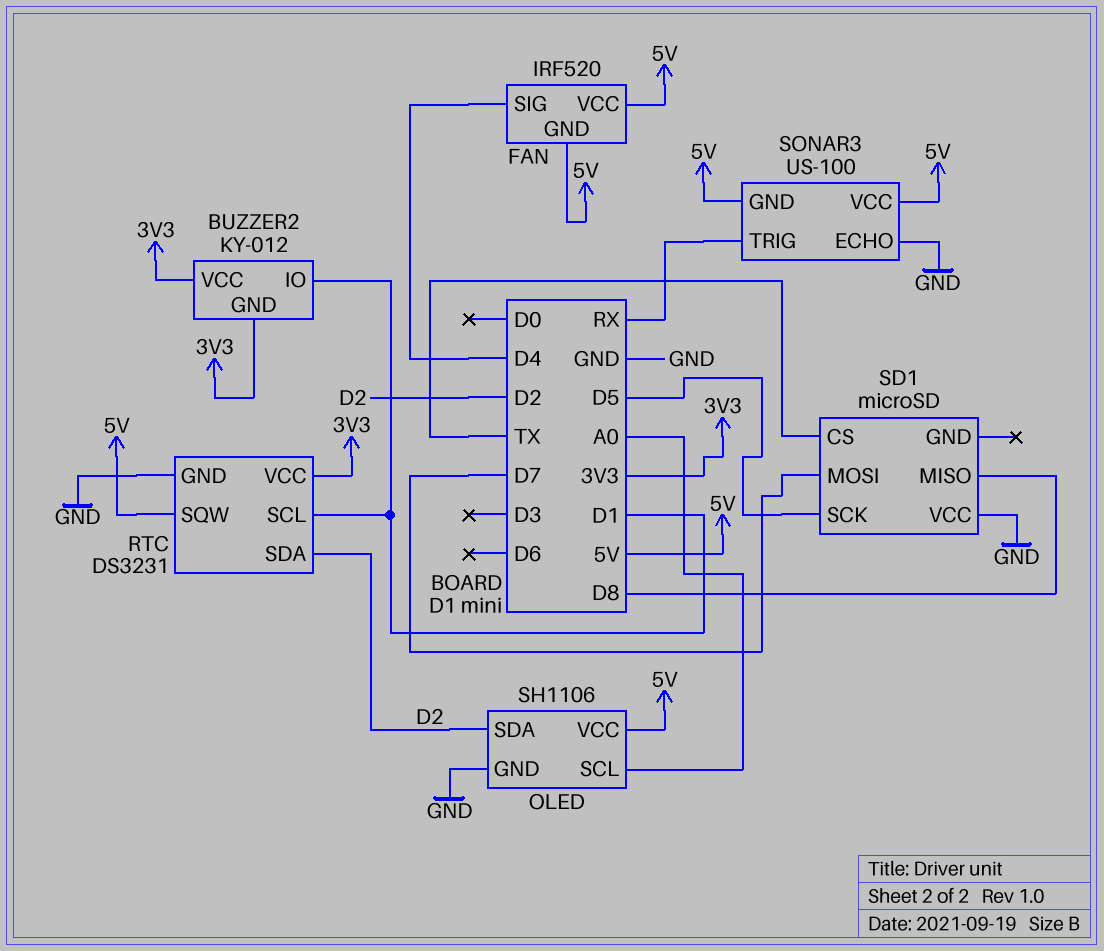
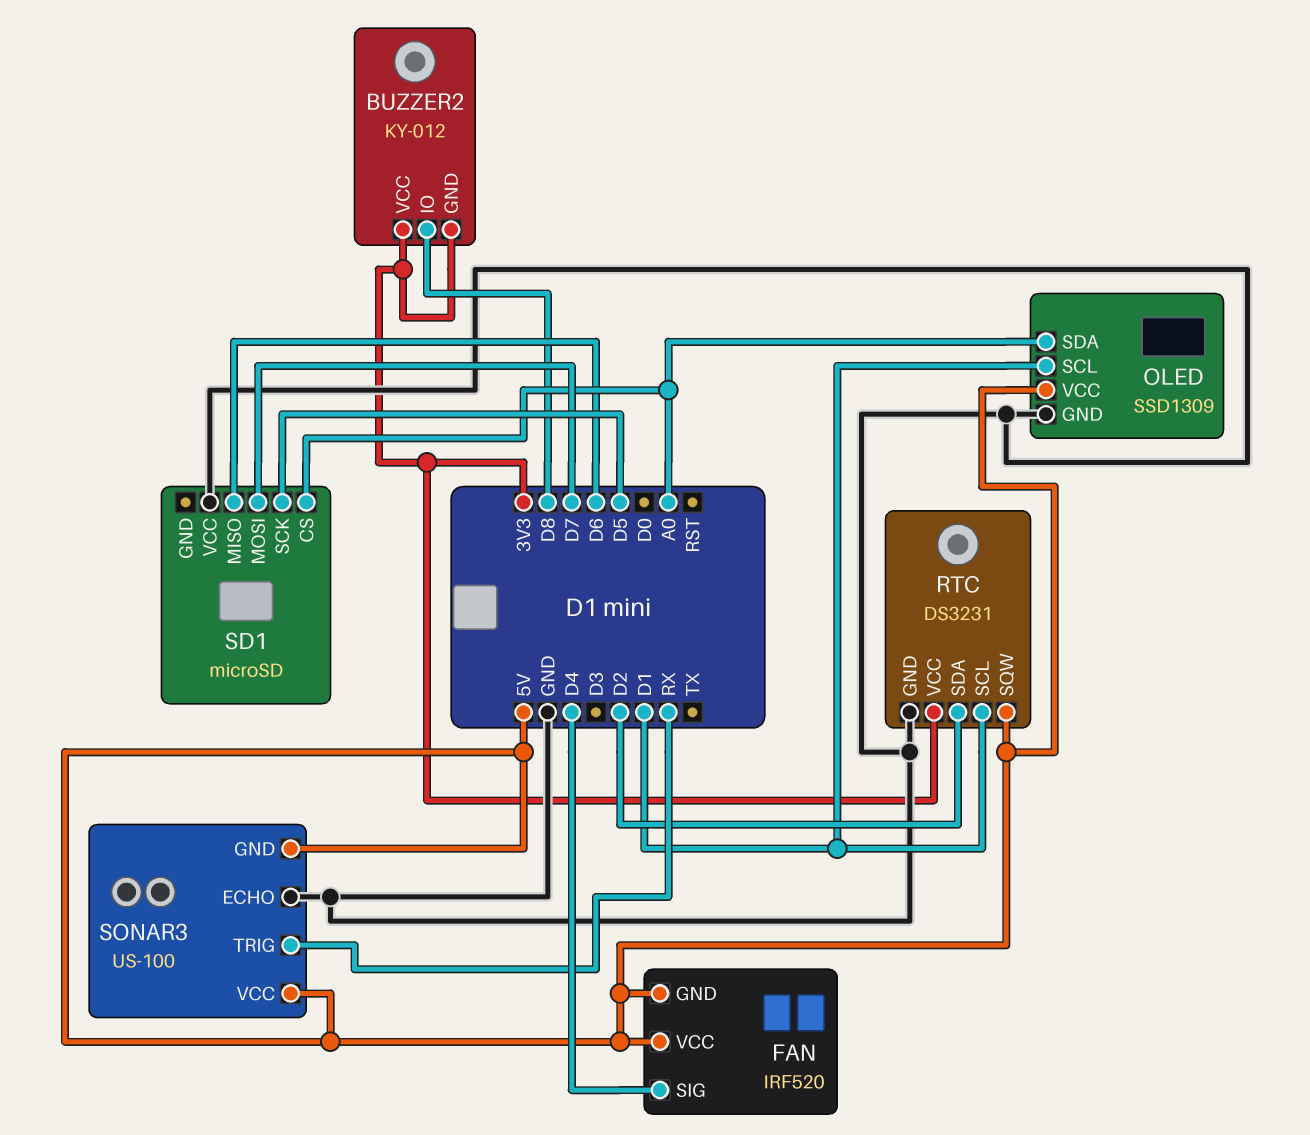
BUZZER2 pin IO: D1 -> D8
OLED: SH1106 -> SSD1309
OLED pin SCL: A0 -> D1
OLED pin SDA: D2 -> A0
SD1 pin CS: TX -> A0
SD1 pin MISO: D8 -> D6

